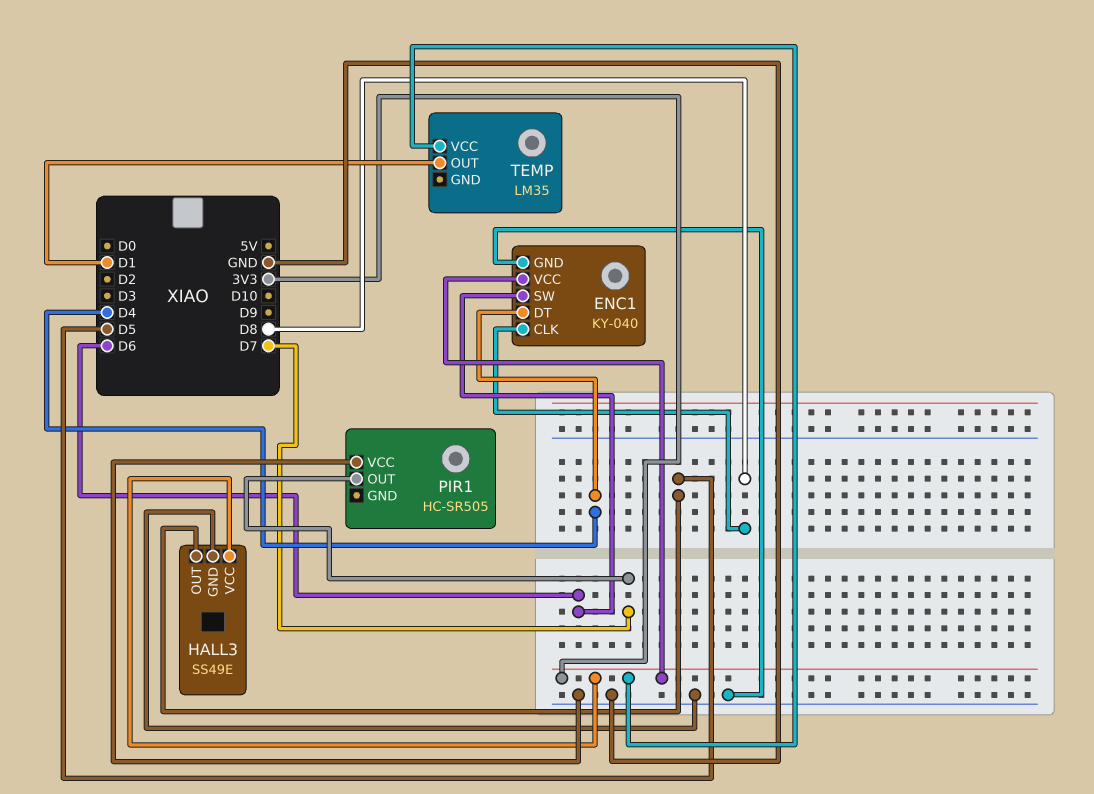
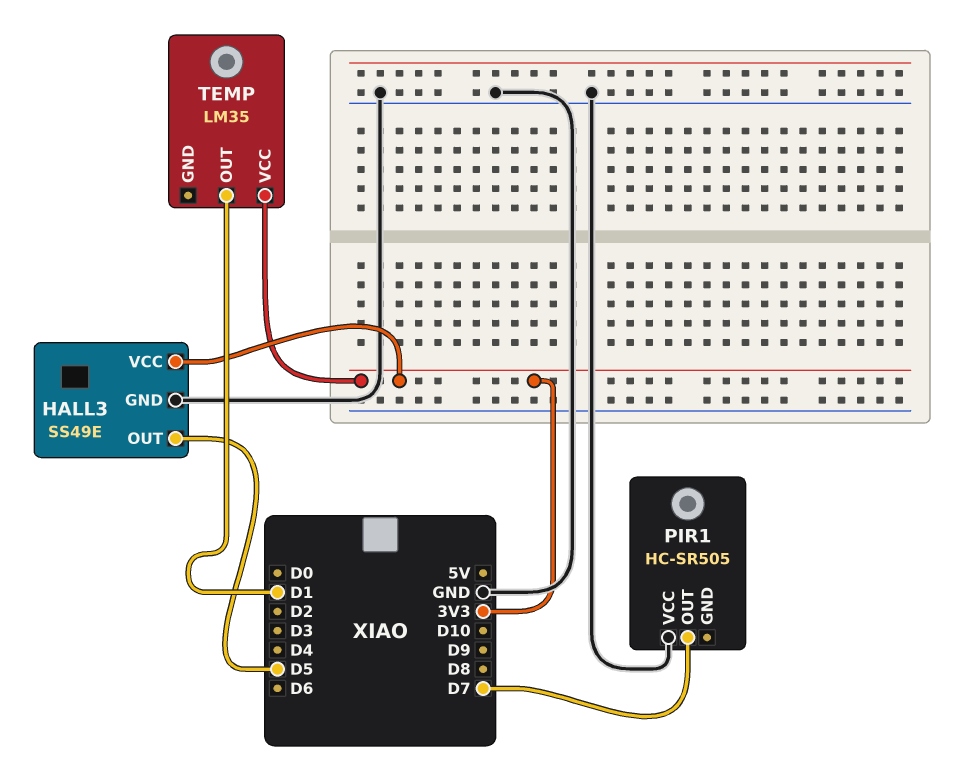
ENC1: KY-040 -> none
ENC1 pin CLK: D8 -> none
ENC1 pin DT: D4 -> none
ENC1 pin GND: GND -> none
ENC1 pin SW: D6 -> none
ENC1 pin VCC: 3V3 -> none

